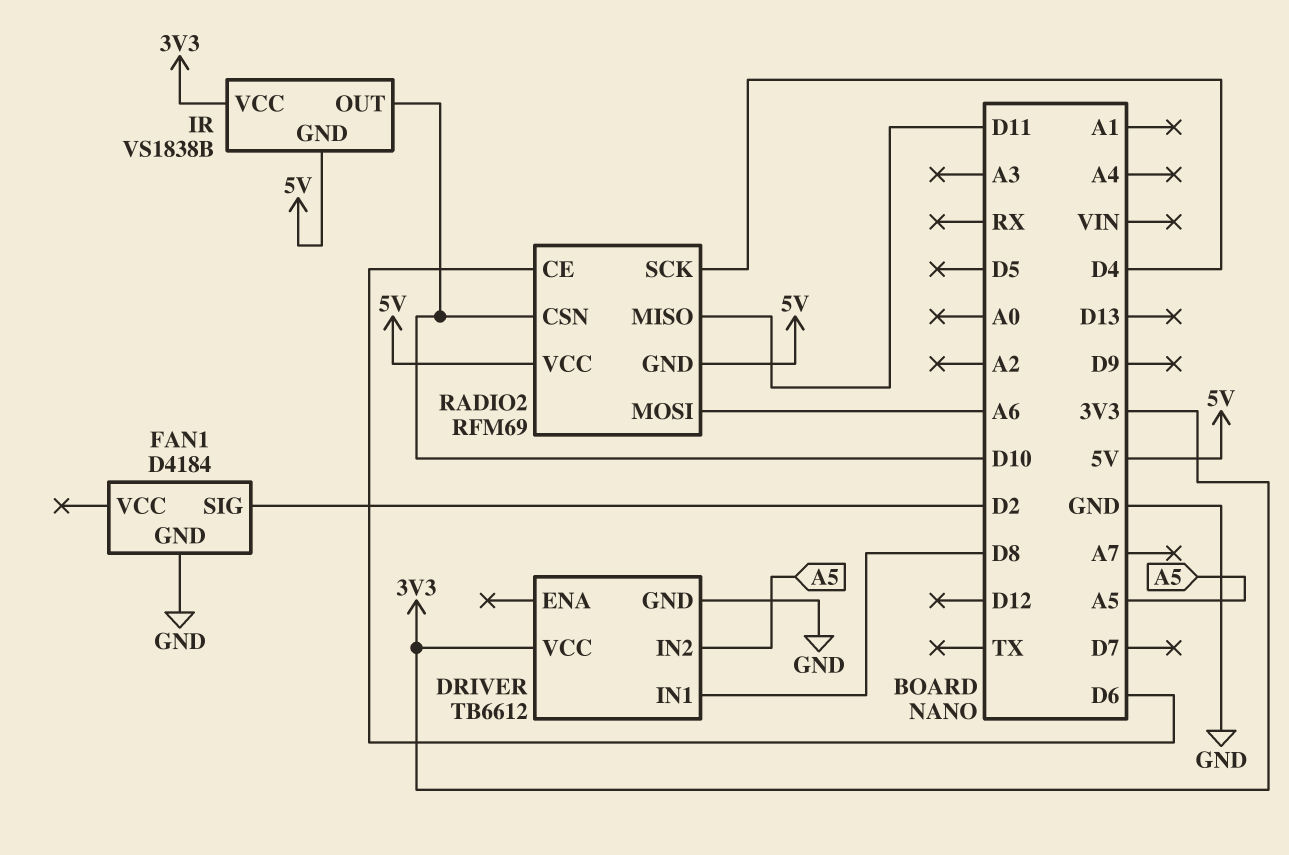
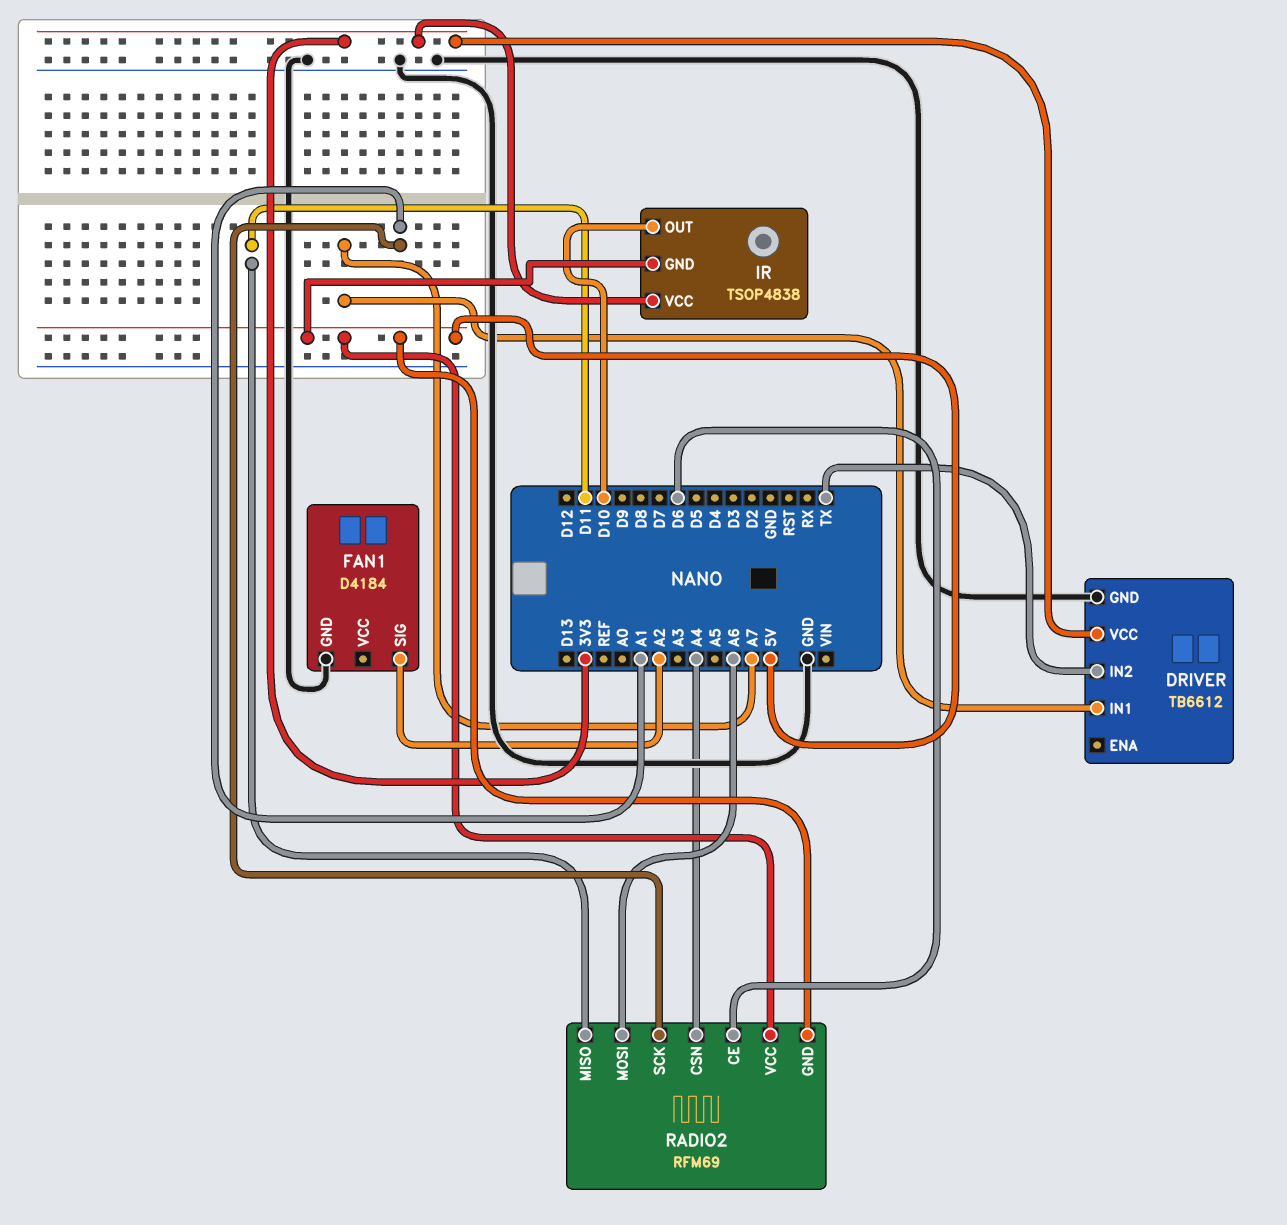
DRIVER pin IN1: D8 -> A7
DRIVER pin IN2: A5 -> TX
FAN1 pin SIG: D2 -> A2
IR: VS1838B -> TSOP4838
RADIO2 pin CSN: D10 -> A4
RADIO2 pin SCK: D4 -> A1

